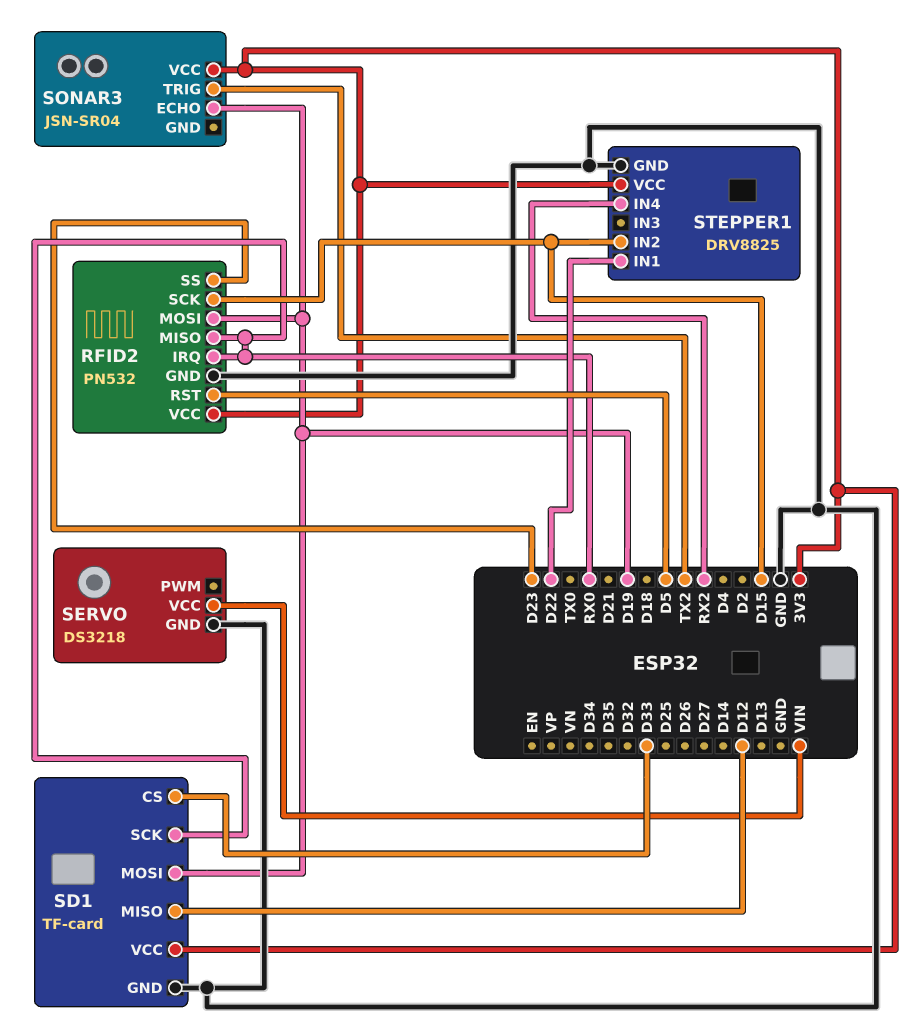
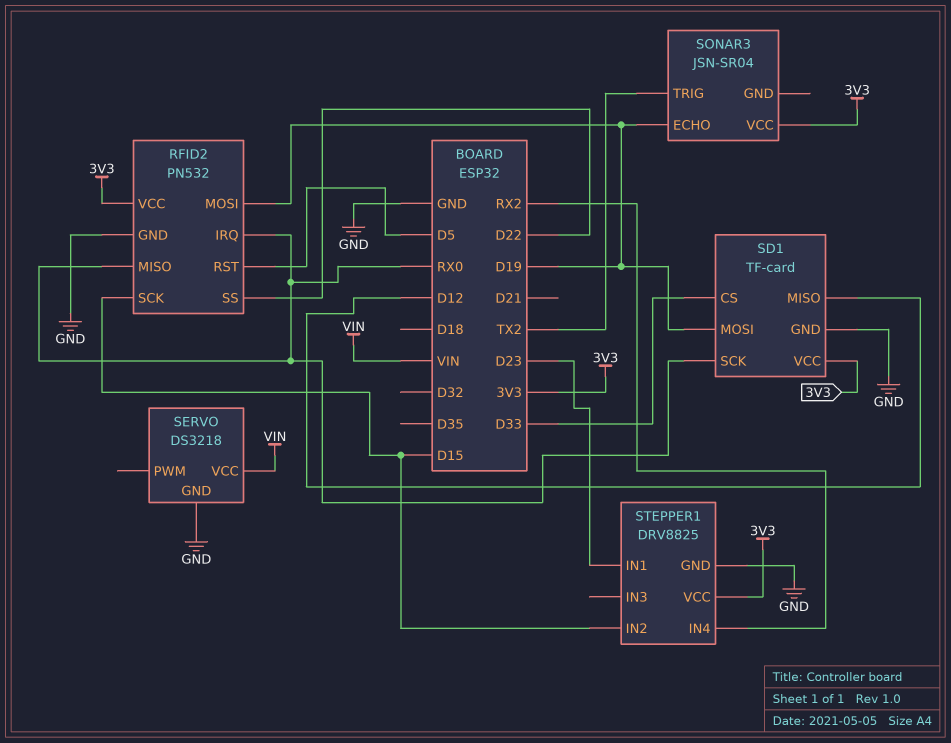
RFID2 pin SS: D23 -> D22
STEPPER1 pin IN1: D22 -> D23

